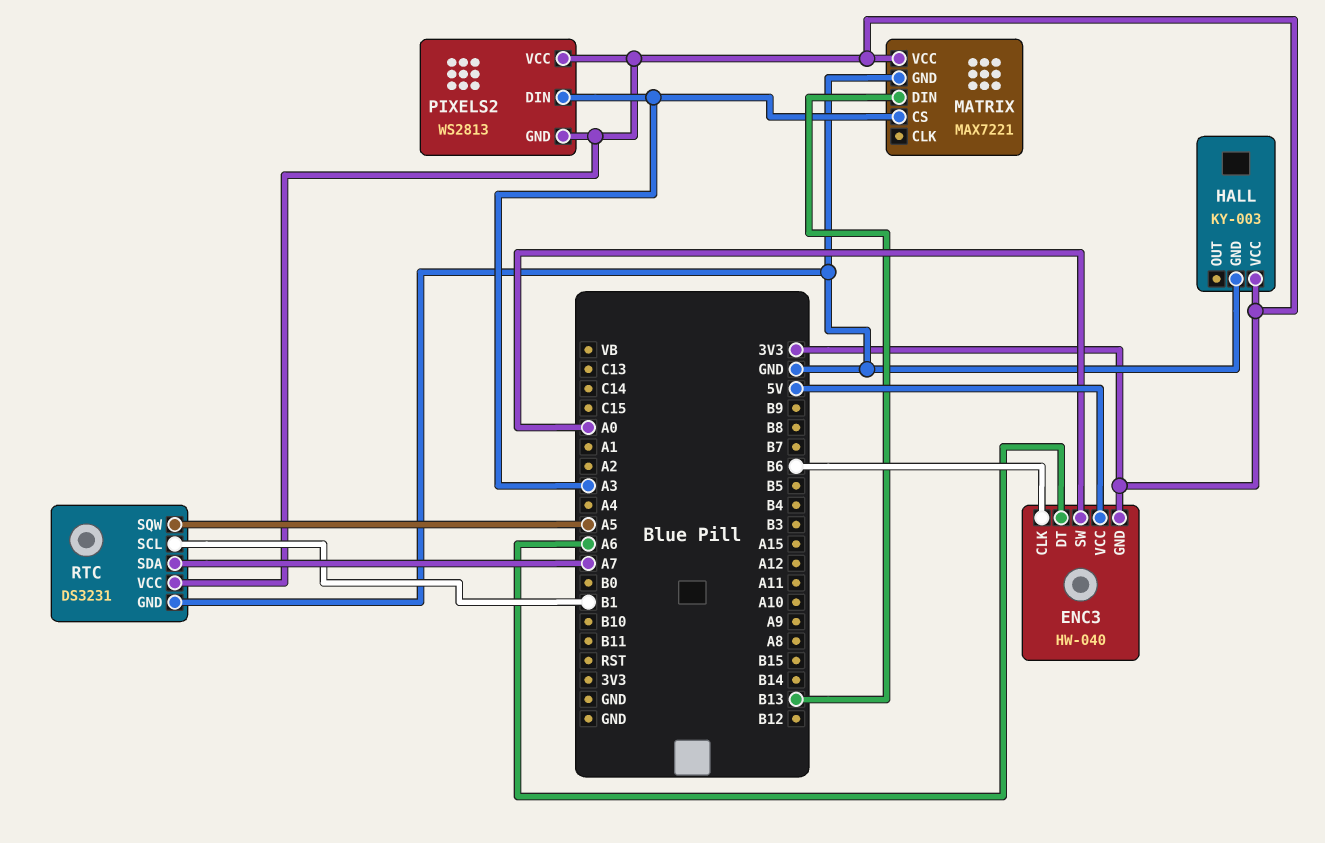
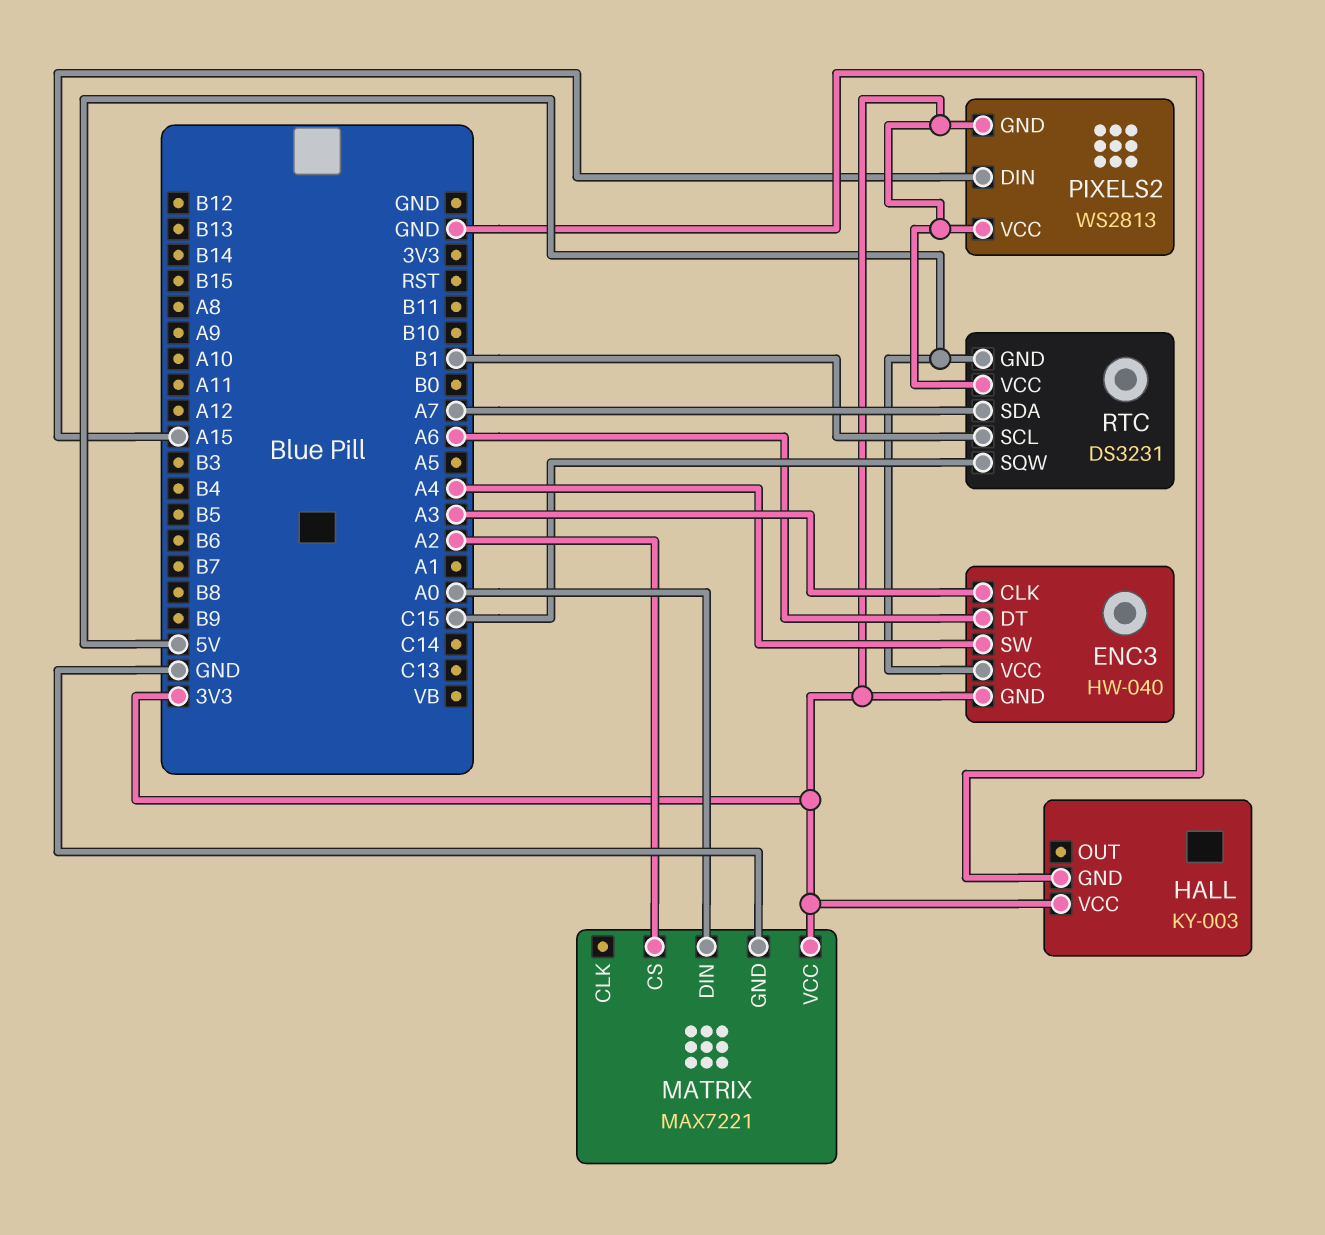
ENC3 pin CLK: B6 -> A3
ENC3 pin SW: A0 -> A4
MATRIX pin CS: A3 -> A2
MATRIX pin DIN: B13 -> A0
PIXELS2 pin DIN: A3 -> A15
RTC pin GND: GND -> 5V
RTC pin SQW: A5 -> C15

